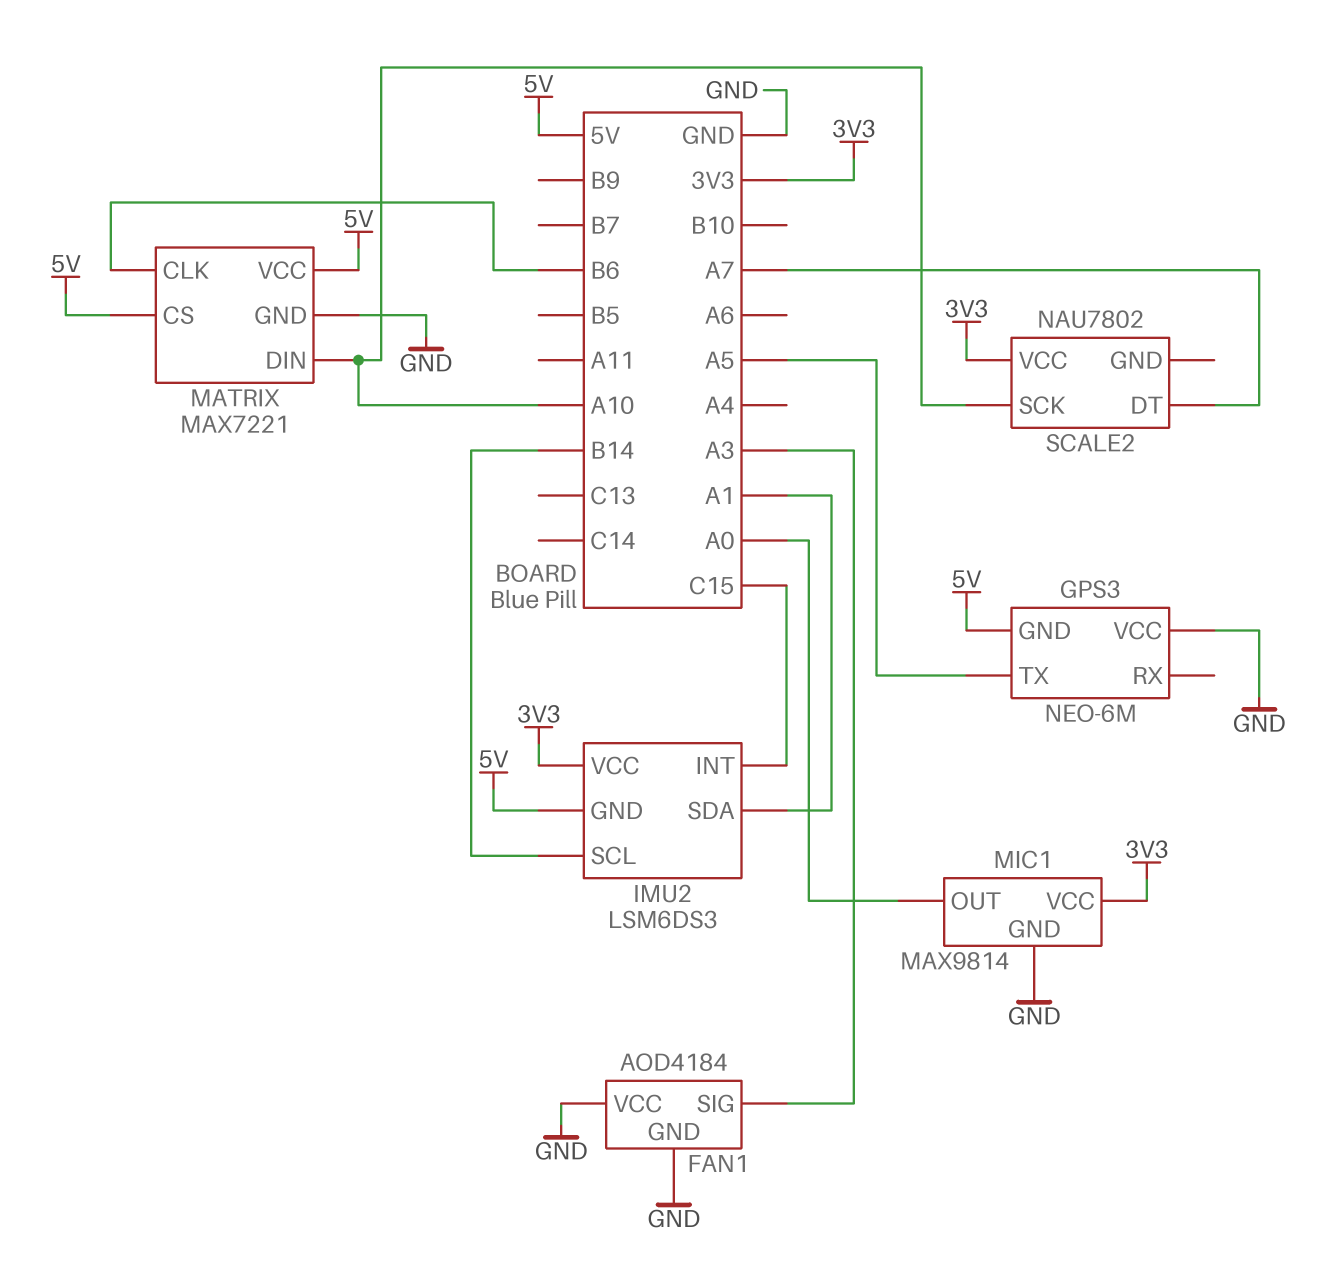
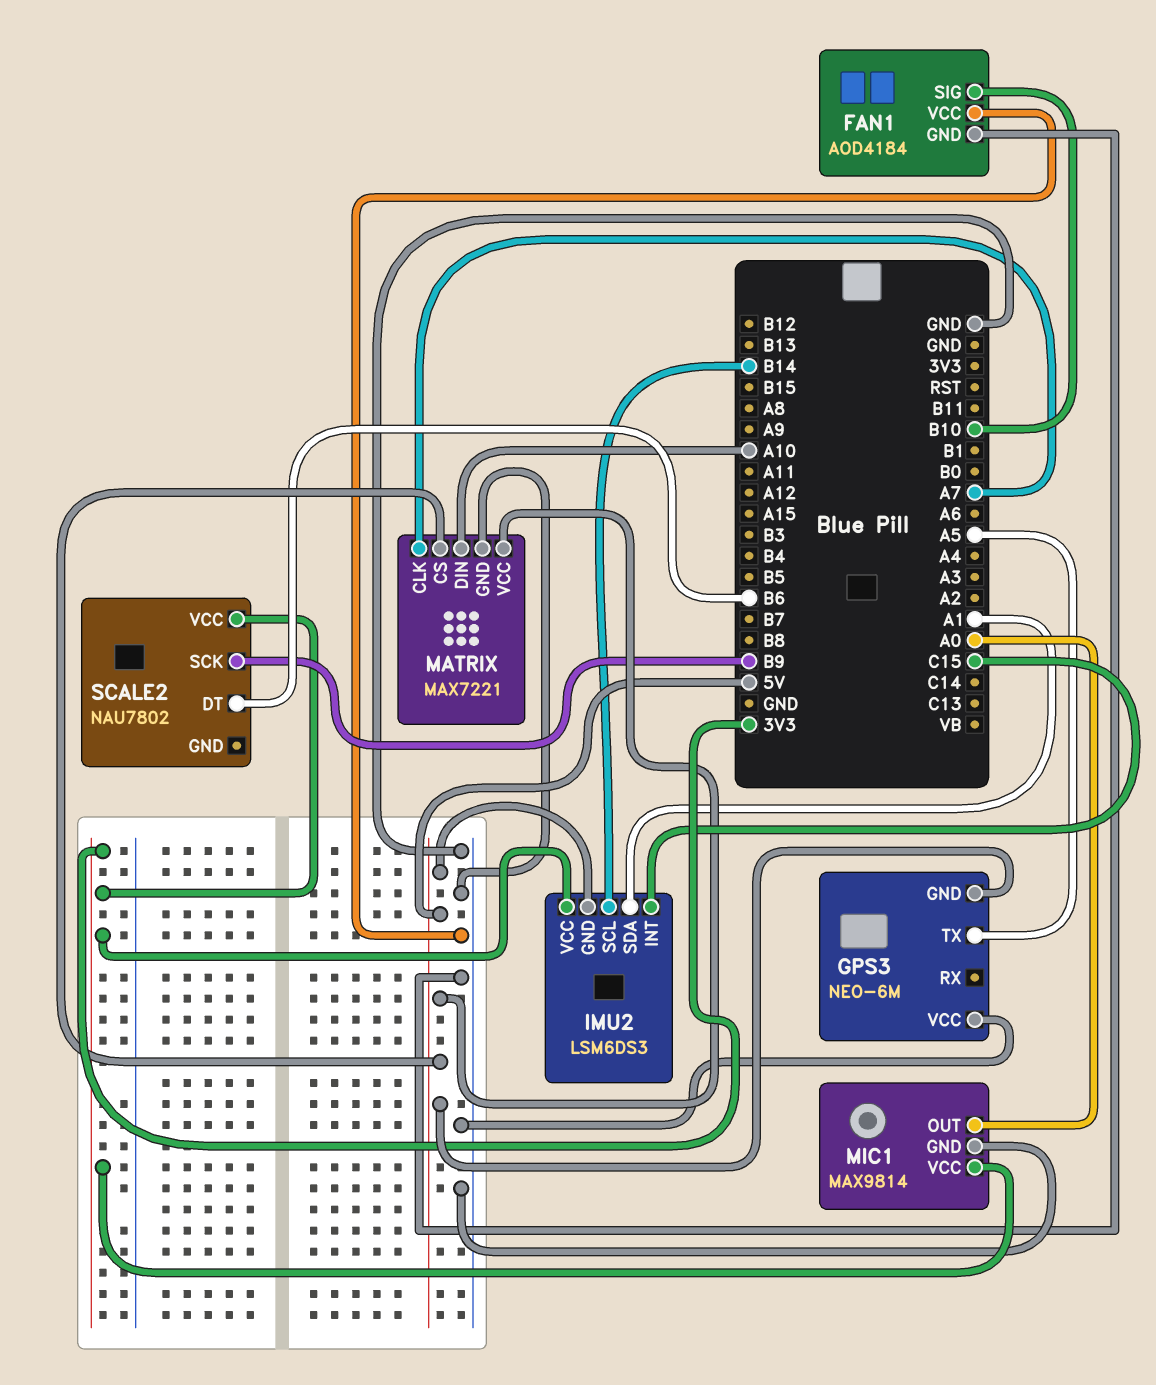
FAN1 pin SIG: A3 -> B10
MATRIX pin CLK: B6 -> A7
SCALE2 pin DT: A7 -> B6
SCALE2 pin SCK: A10 -> B9

